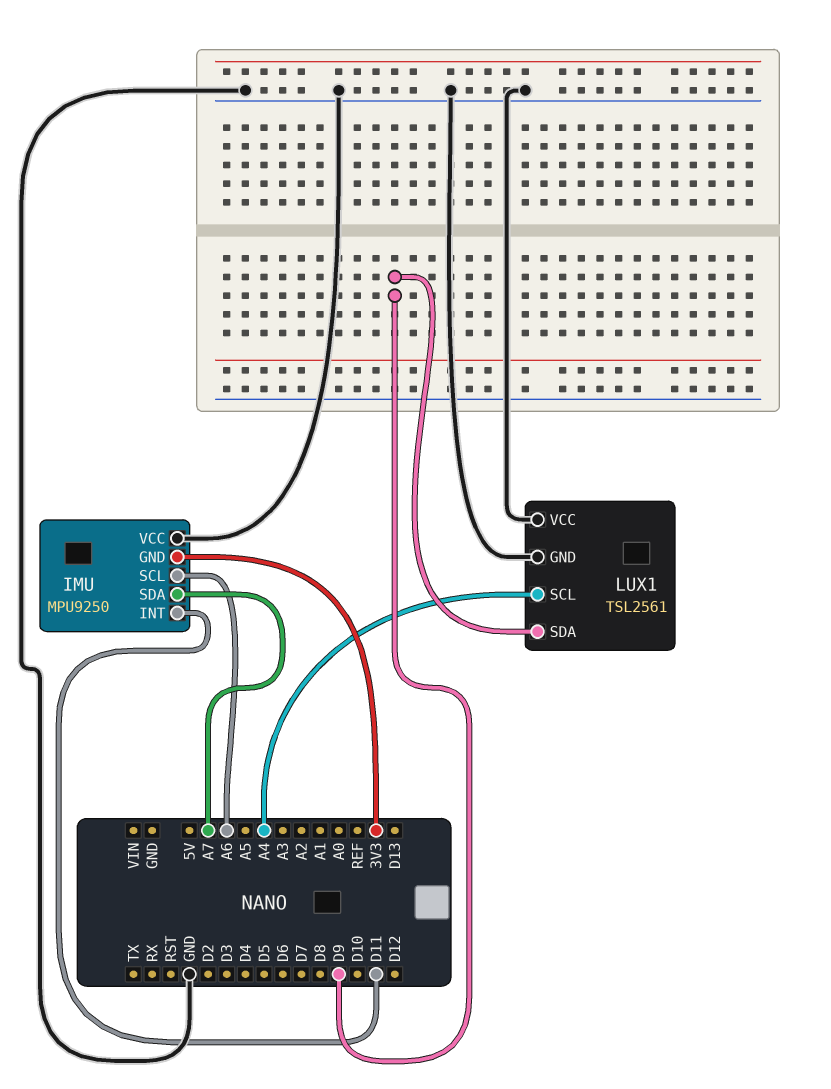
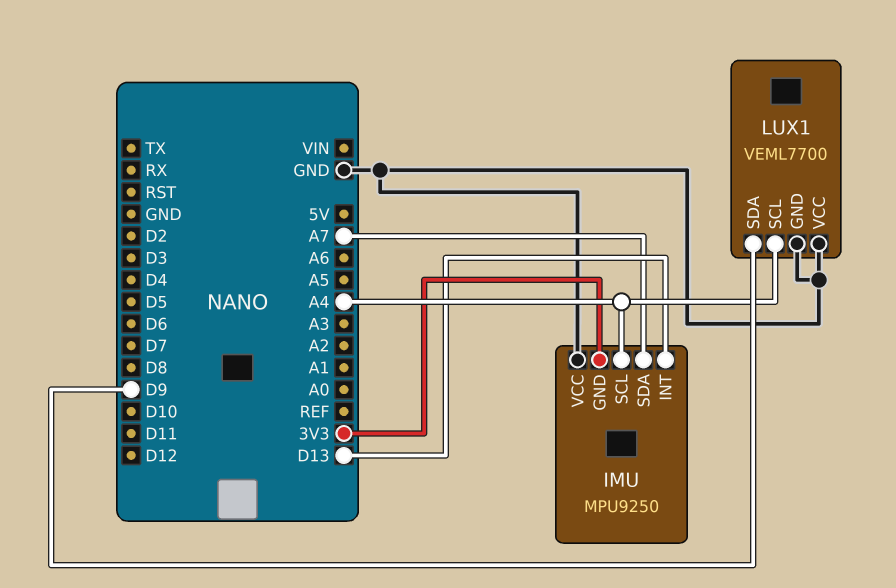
IMU pin INT: D11 -> D13
IMU pin SCL: A6 -> A4
LUX1: TSL2561 -> VEML7700

